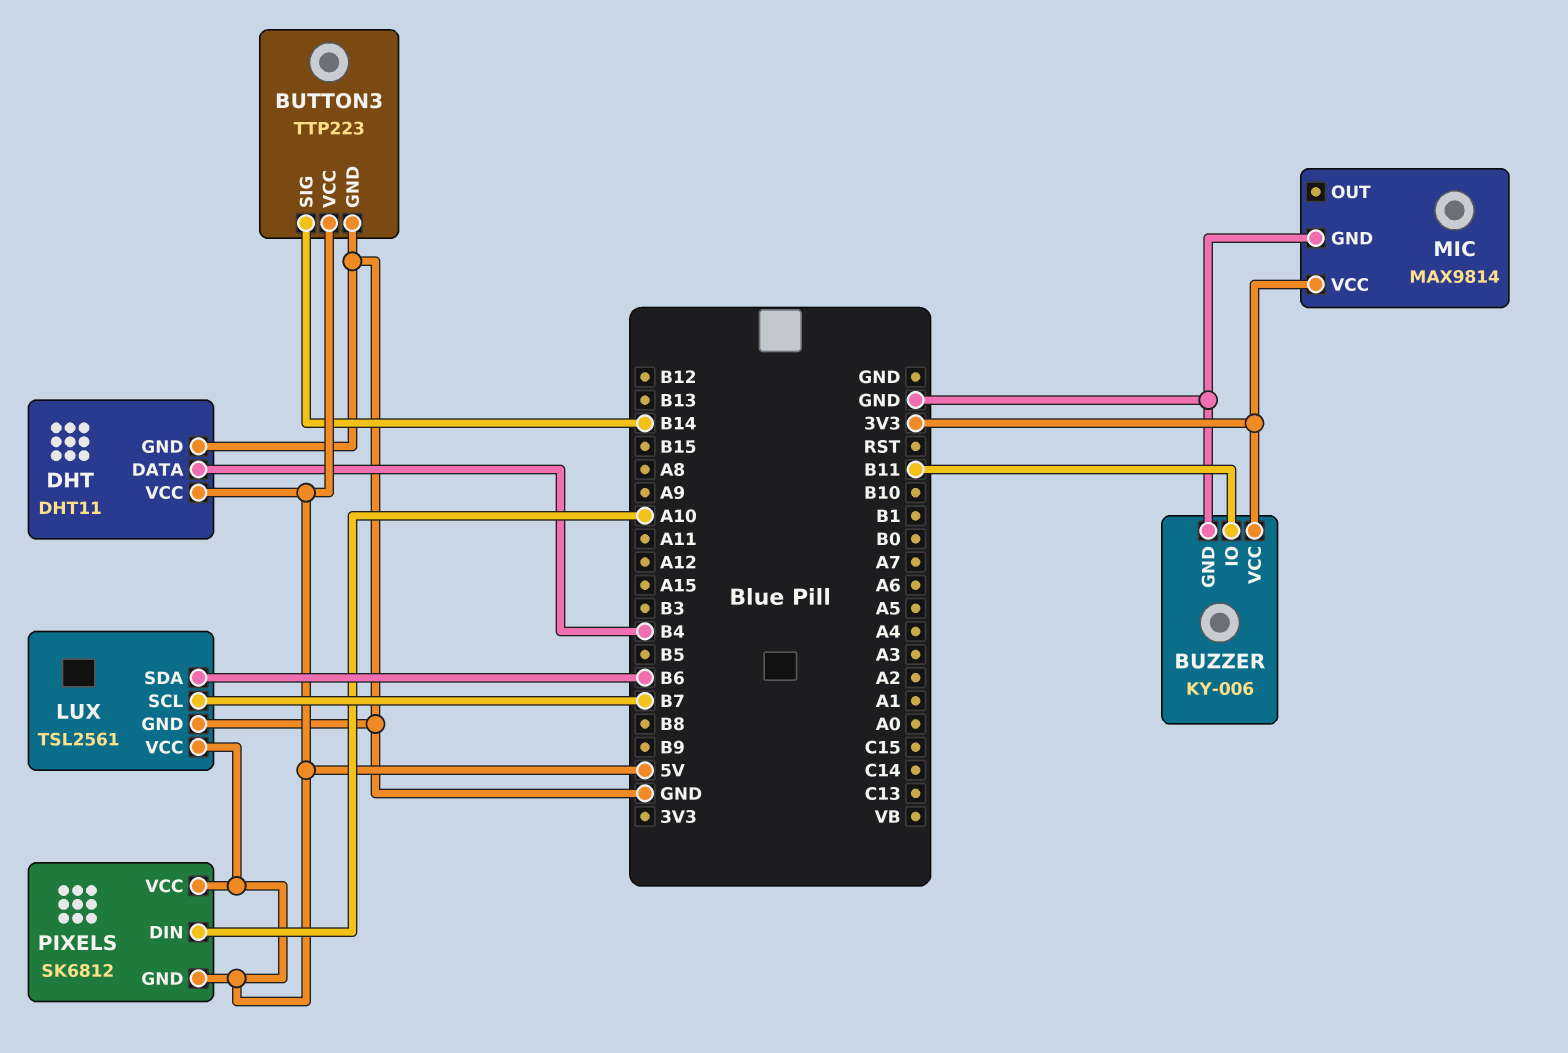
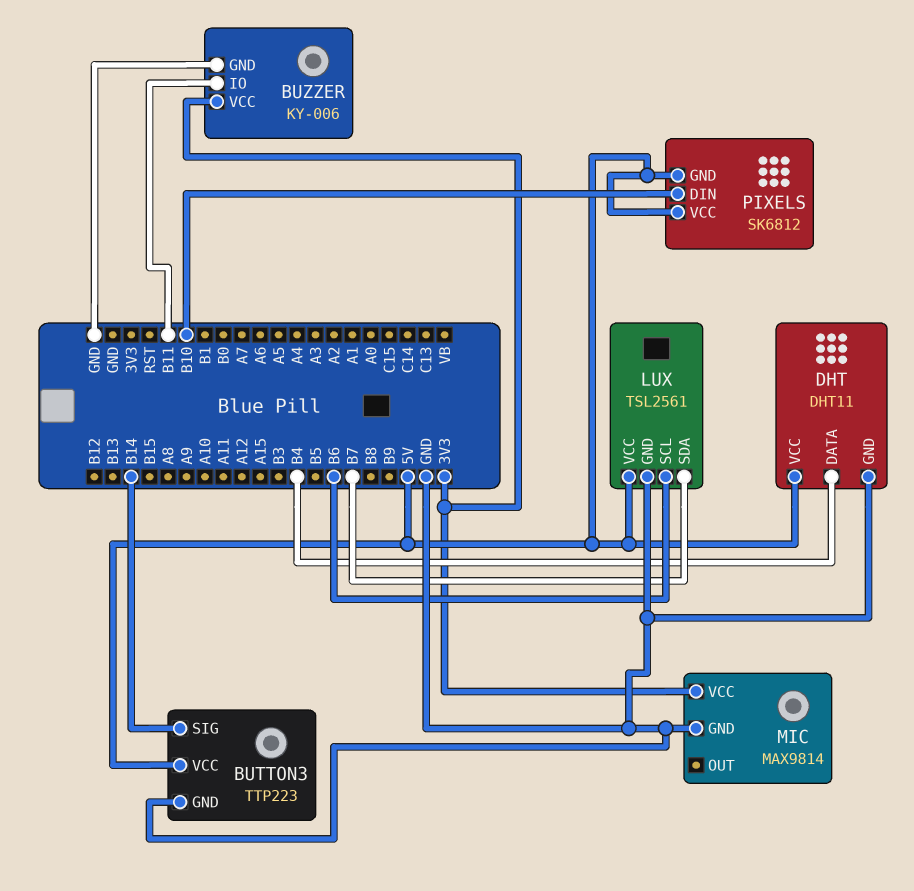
LUX pin SCL: B7 -> B6
LUX pin SDA: B6 -> B7
PIXELS pin DIN: A10 -> B10

